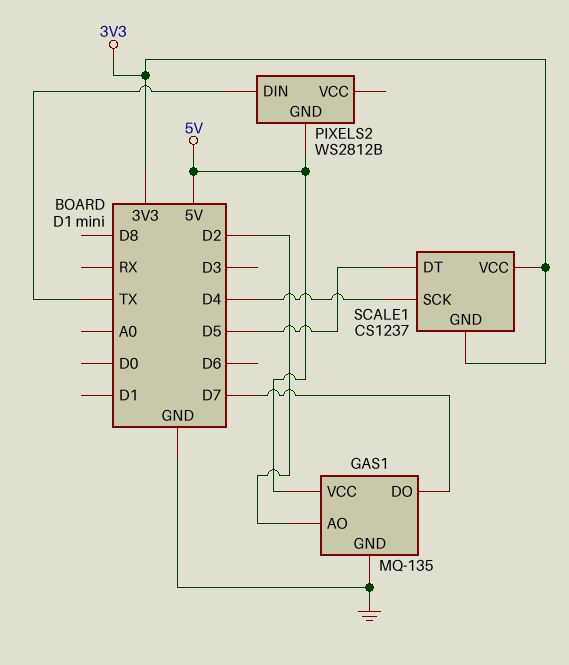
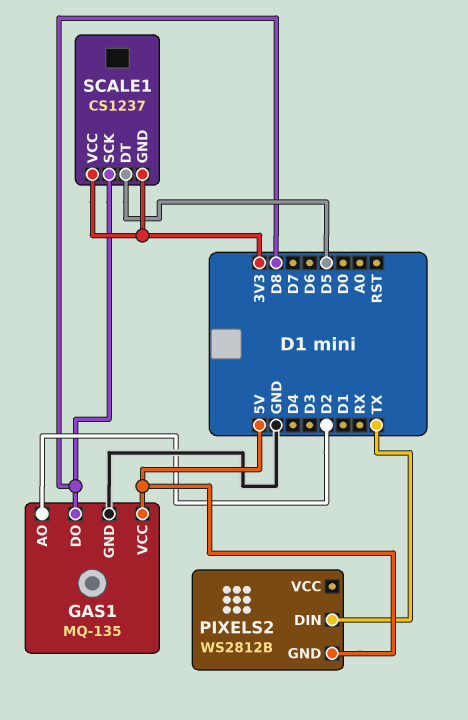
GAS1 pin DO: D7 -> D8
SCALE1 pin SCK: D4 -> D8

